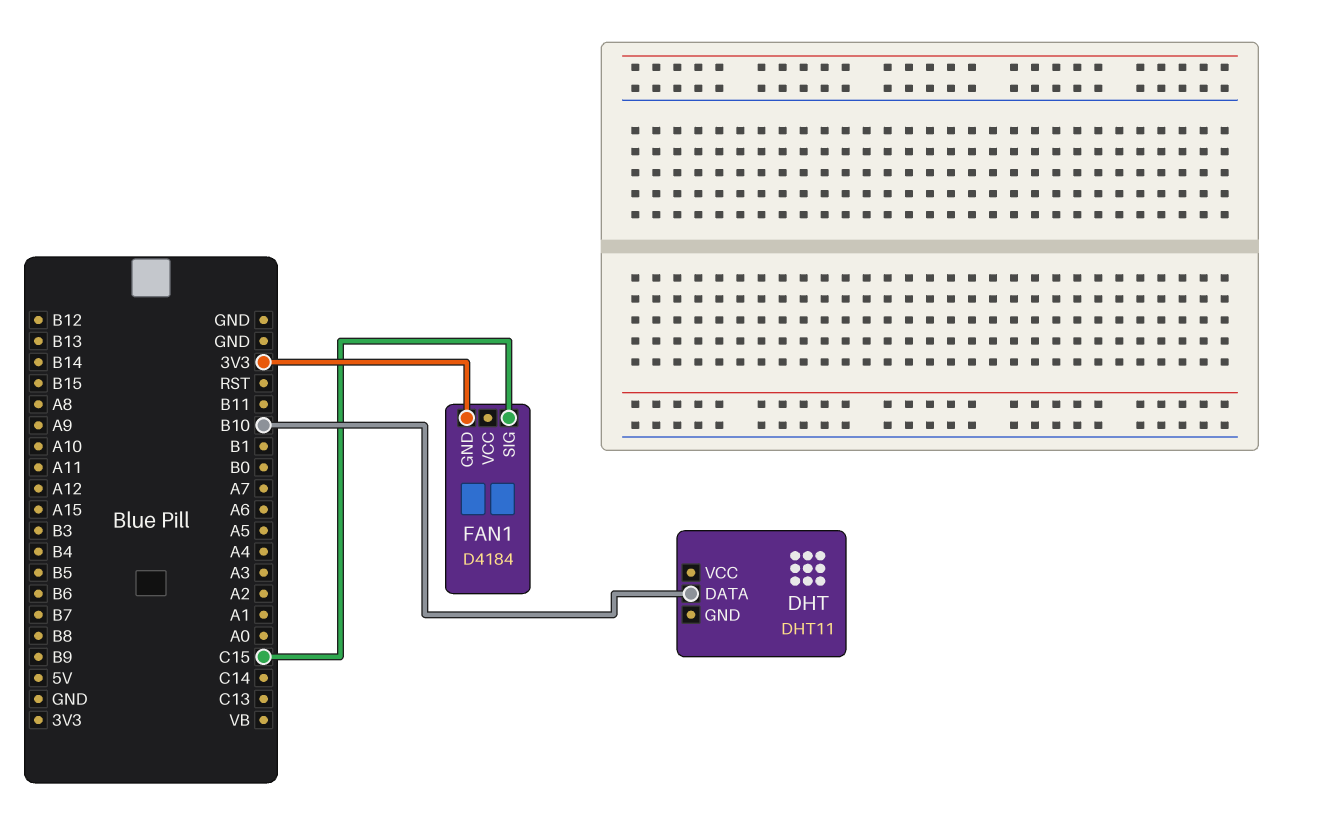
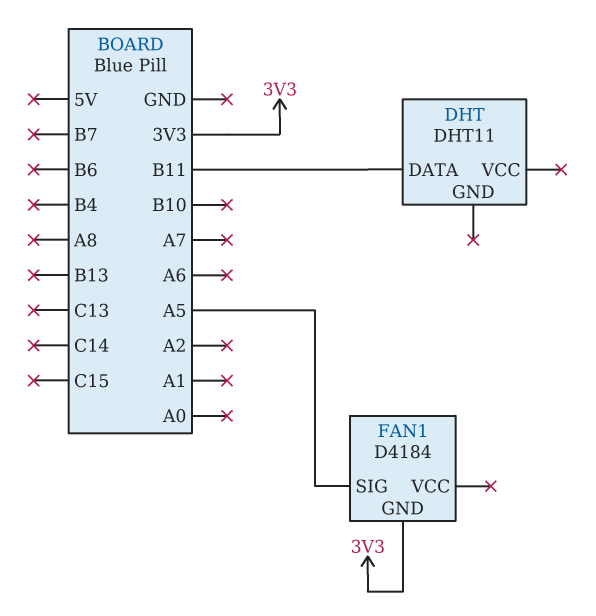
DHT pin DATA: B10 -> B11
FAN1 pin SIG: C15 -> A5

